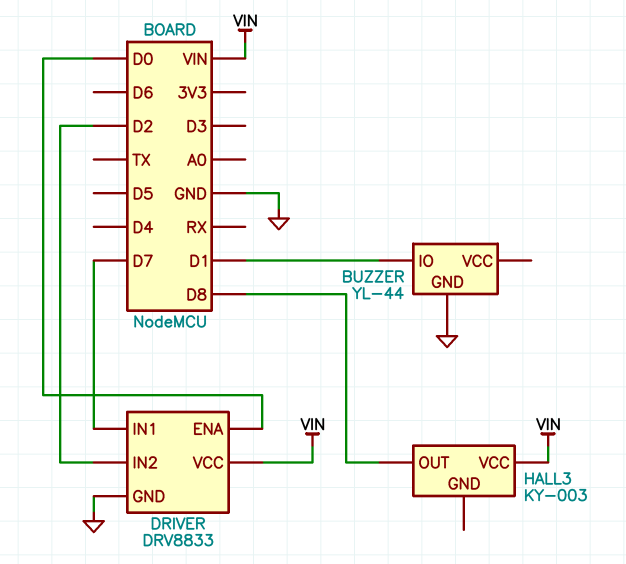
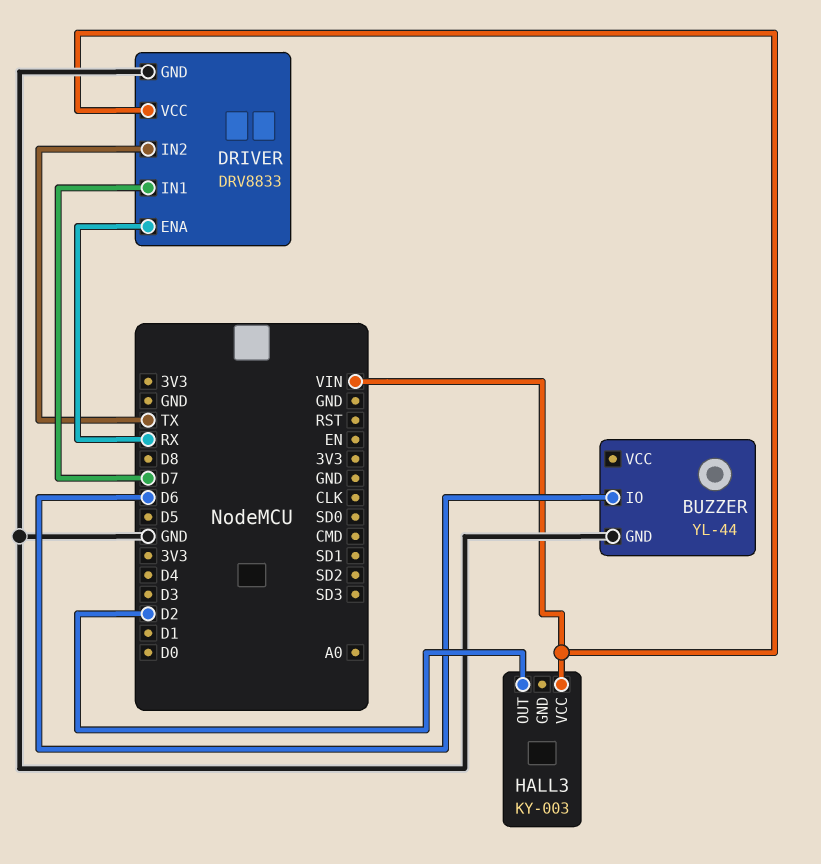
BUZZER pin IO: D1 -> D6
DRIVER pin ENA: D0 -> RX
DRIVER pin IN2: D2 -> TX
HALL3 pin OUT: D8 -> D2

